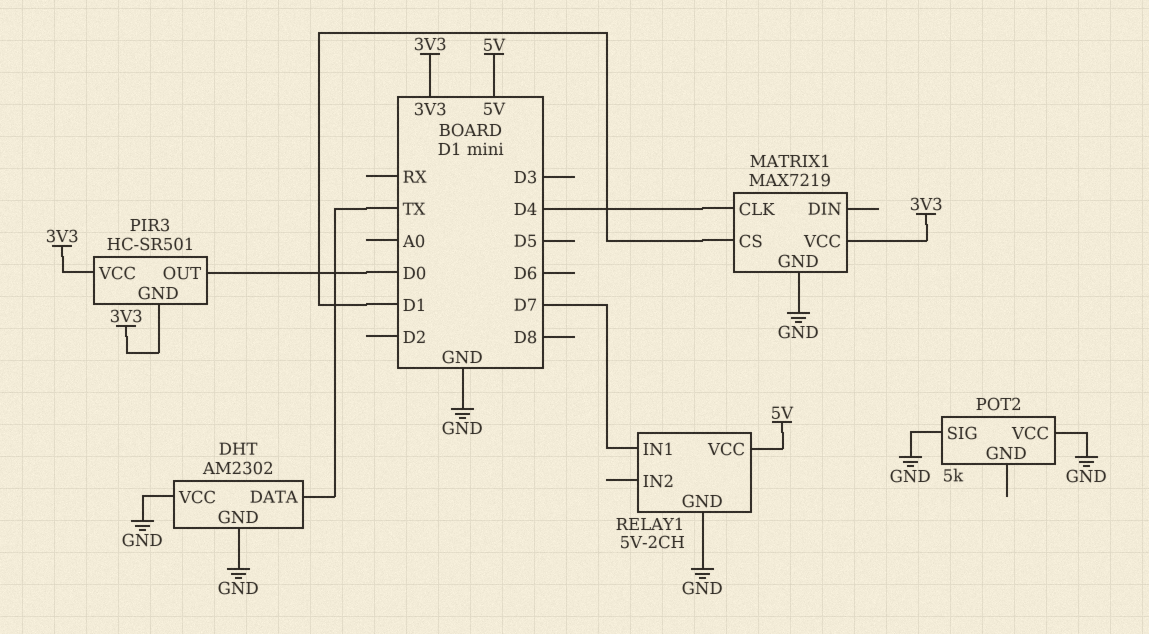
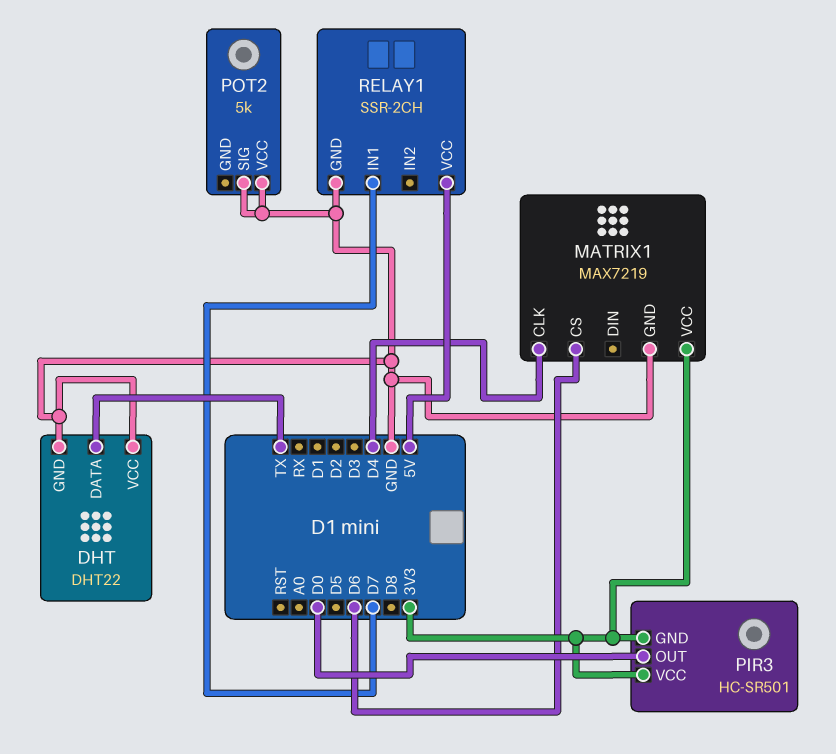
DHT: AM2302 -> DHT22
MATRIX1 pin CS: D1 -> D6
RELAY1: 5V-2CH -> SSR-2CH

